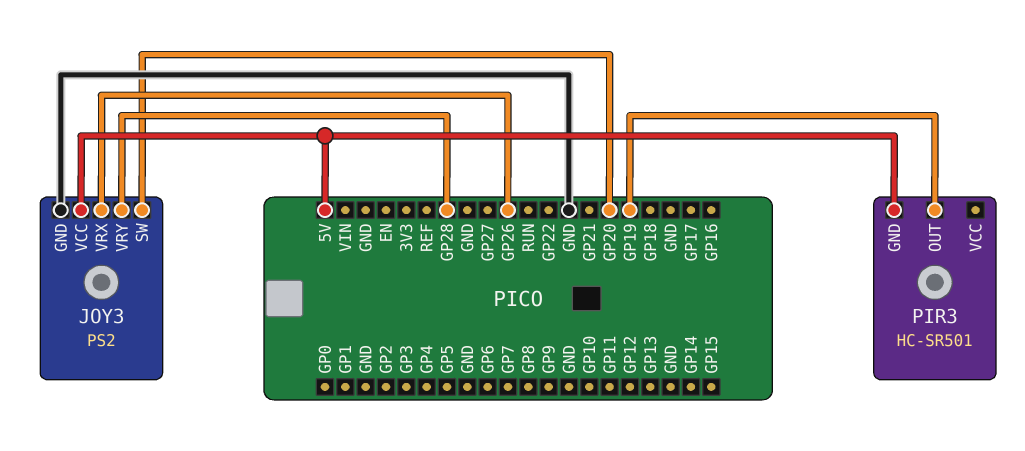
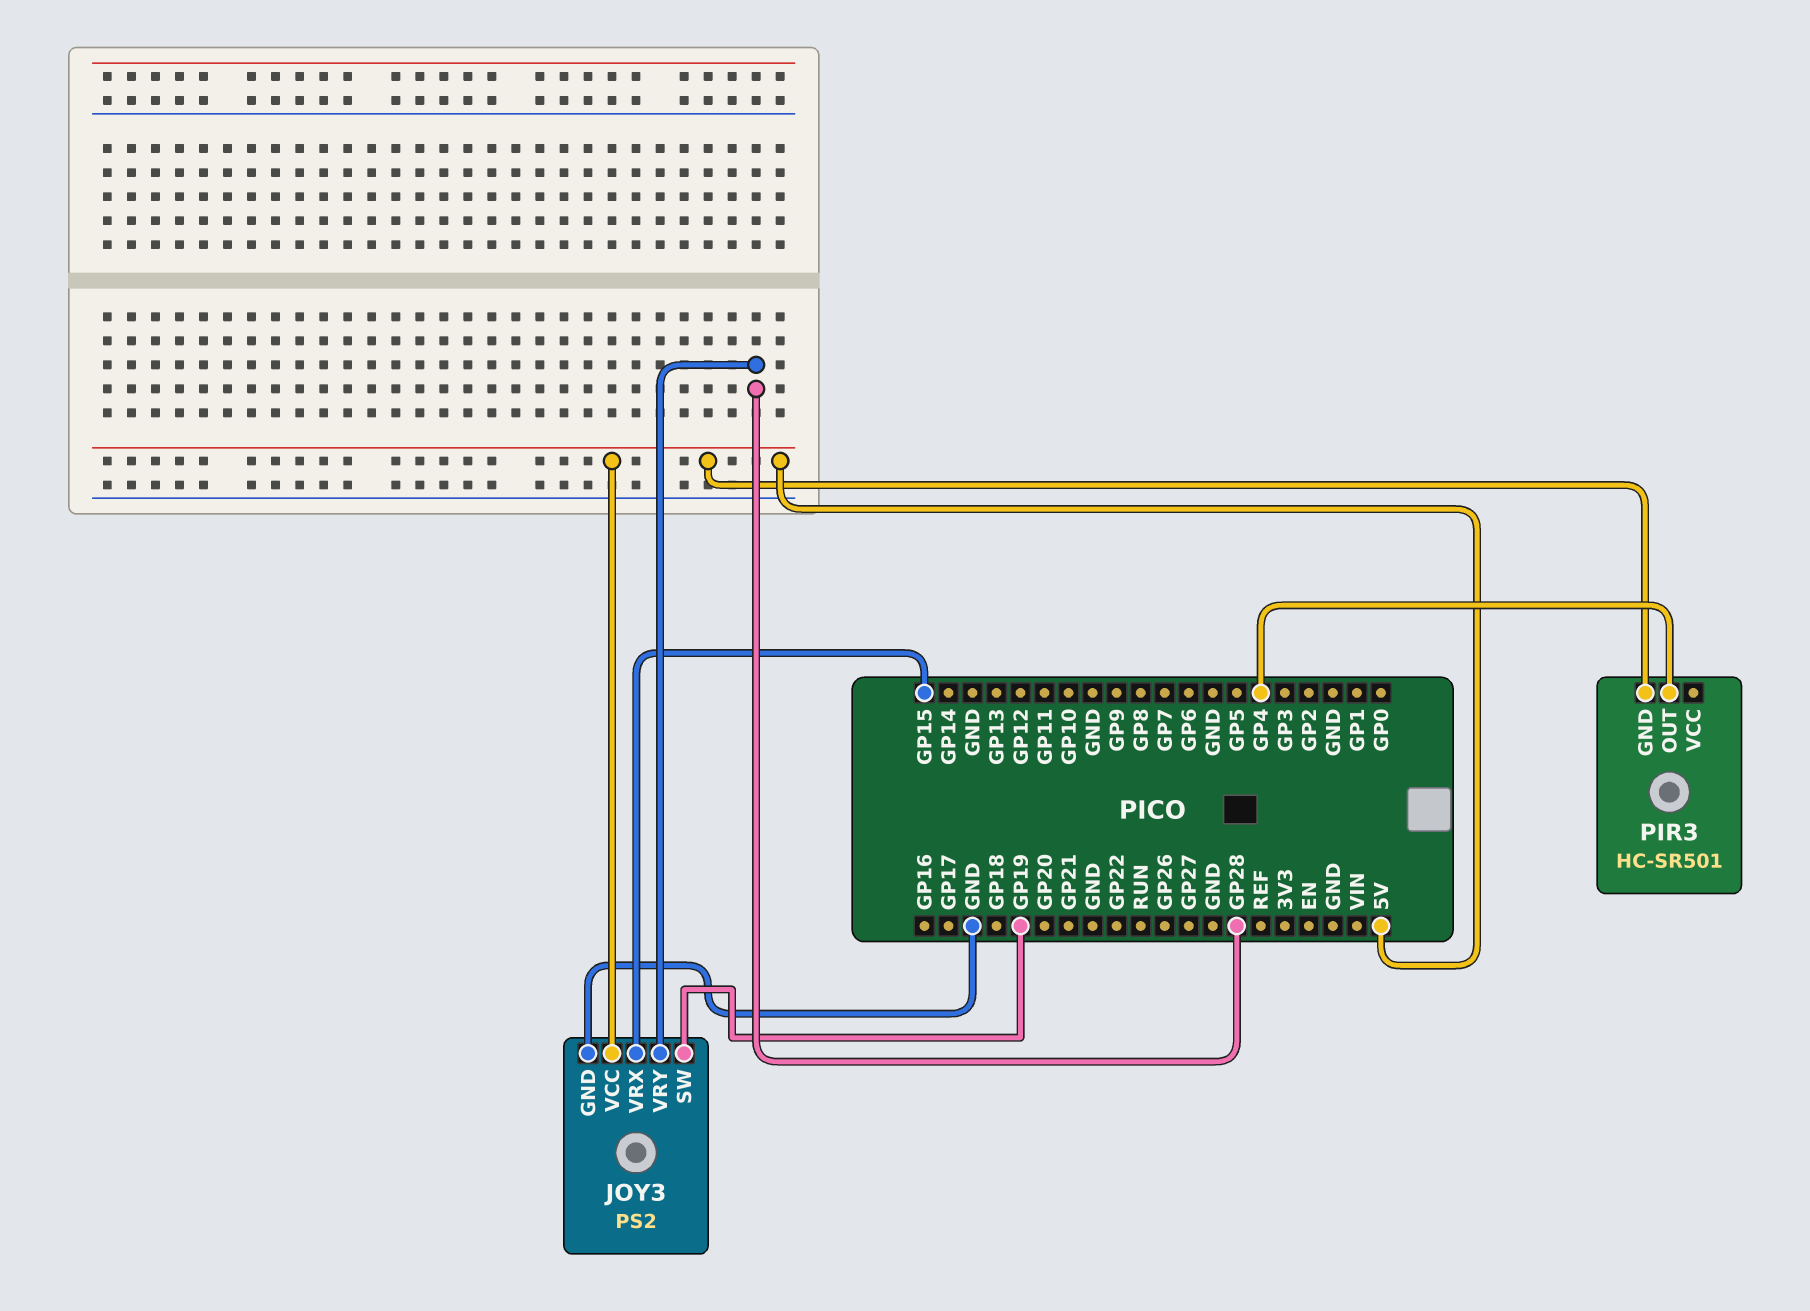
JOY3 pin SW: GP20 -> GP19
JOY3 pin VRX: GP26 -> GP15
PIR3 pin OUT: GP19 -> GP4

